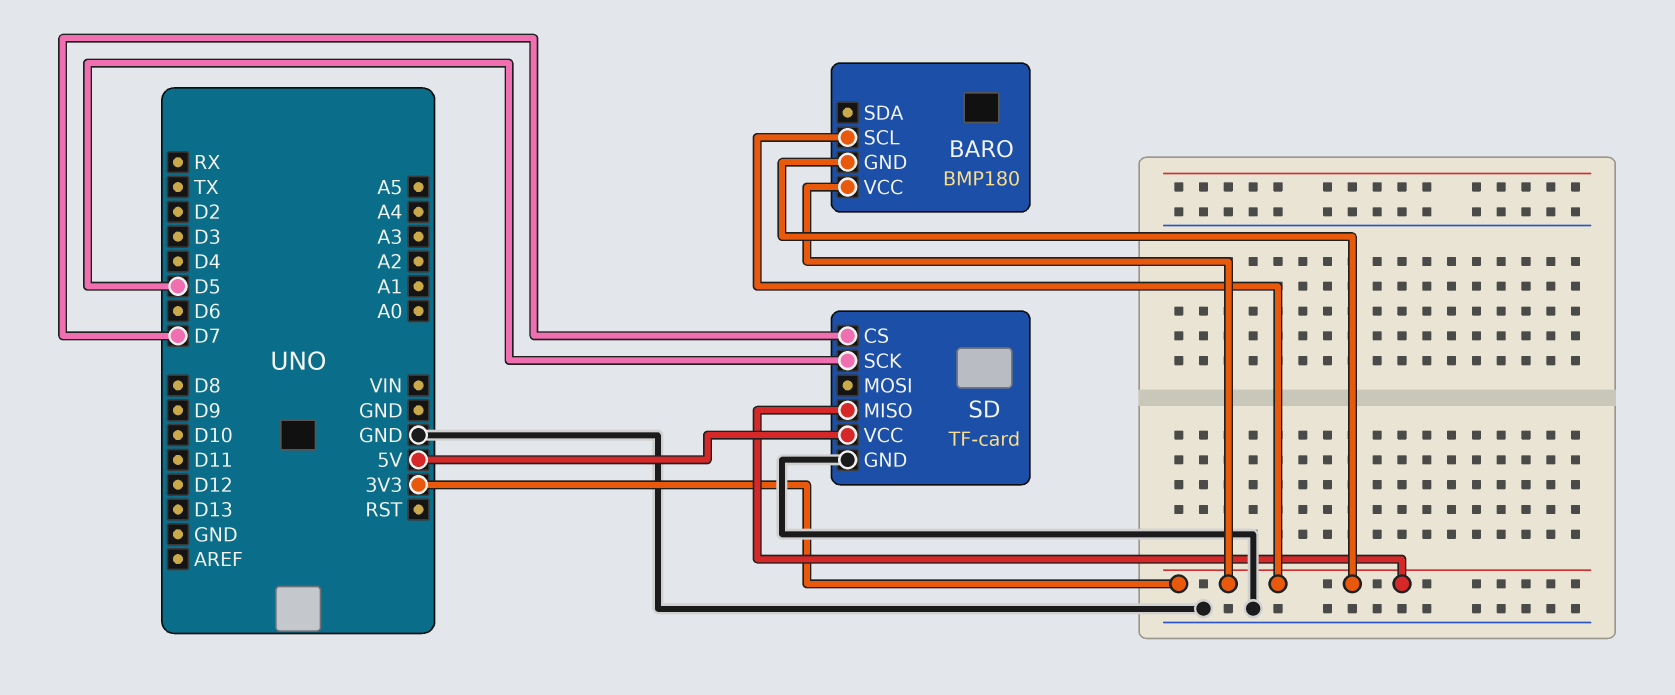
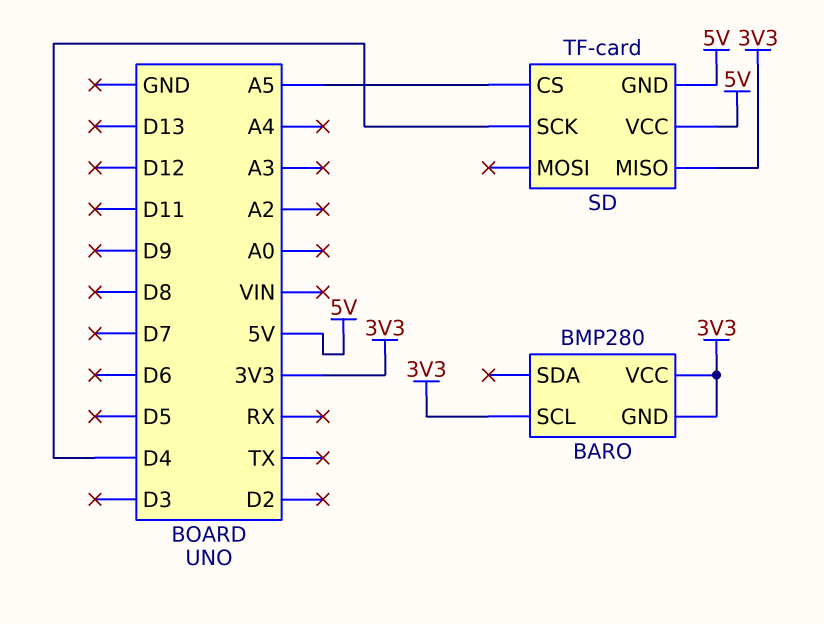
BARO: BMP180 -> BMP280
SD pin CS: D7 -> A5
SD pin GND: GND -> 5V
SD pin SCK: D5 -> D4

